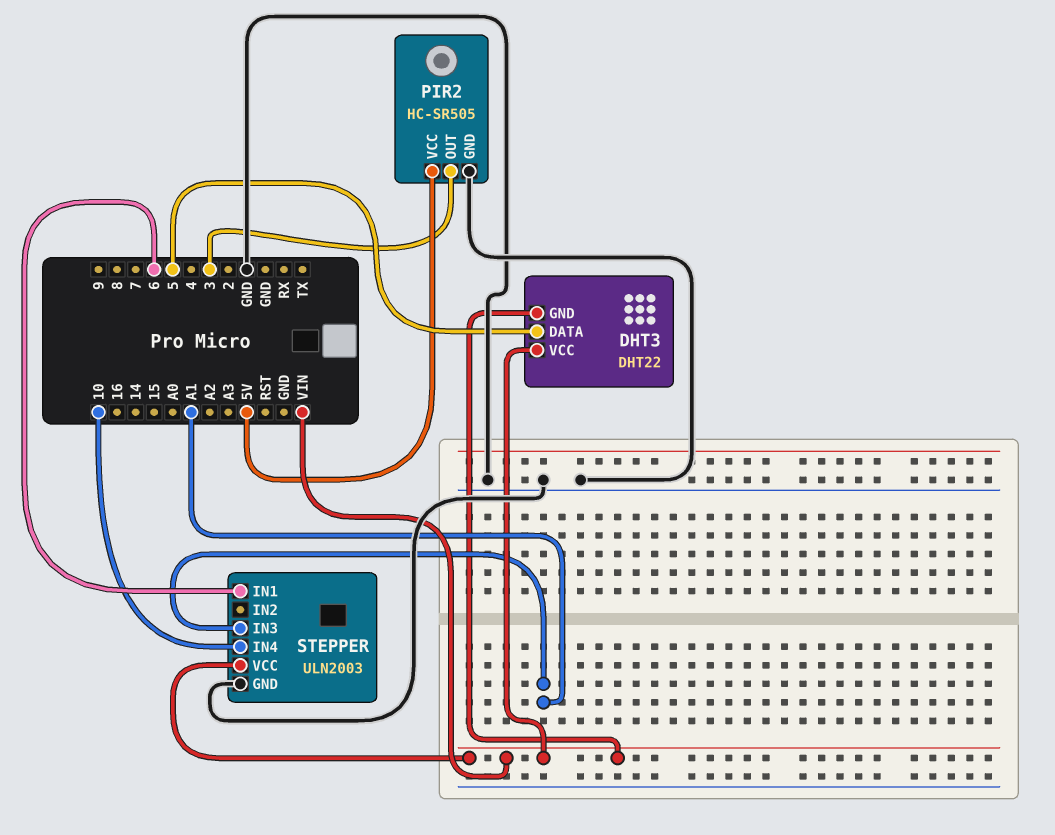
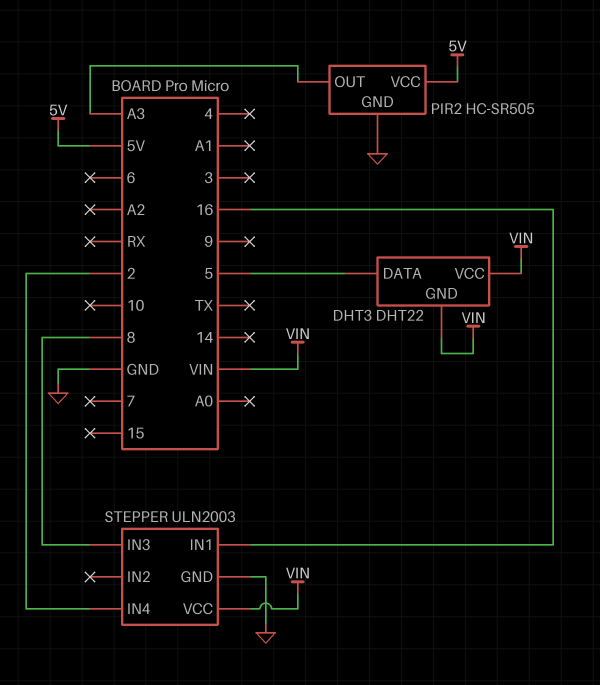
PIR2 pin OUT: 3 -> A3
STEPPER pin IN1: 6 -> 16
STEPPER pin IN3: A1 -> 8
STEPPER pin IN4: 10 -> 2

